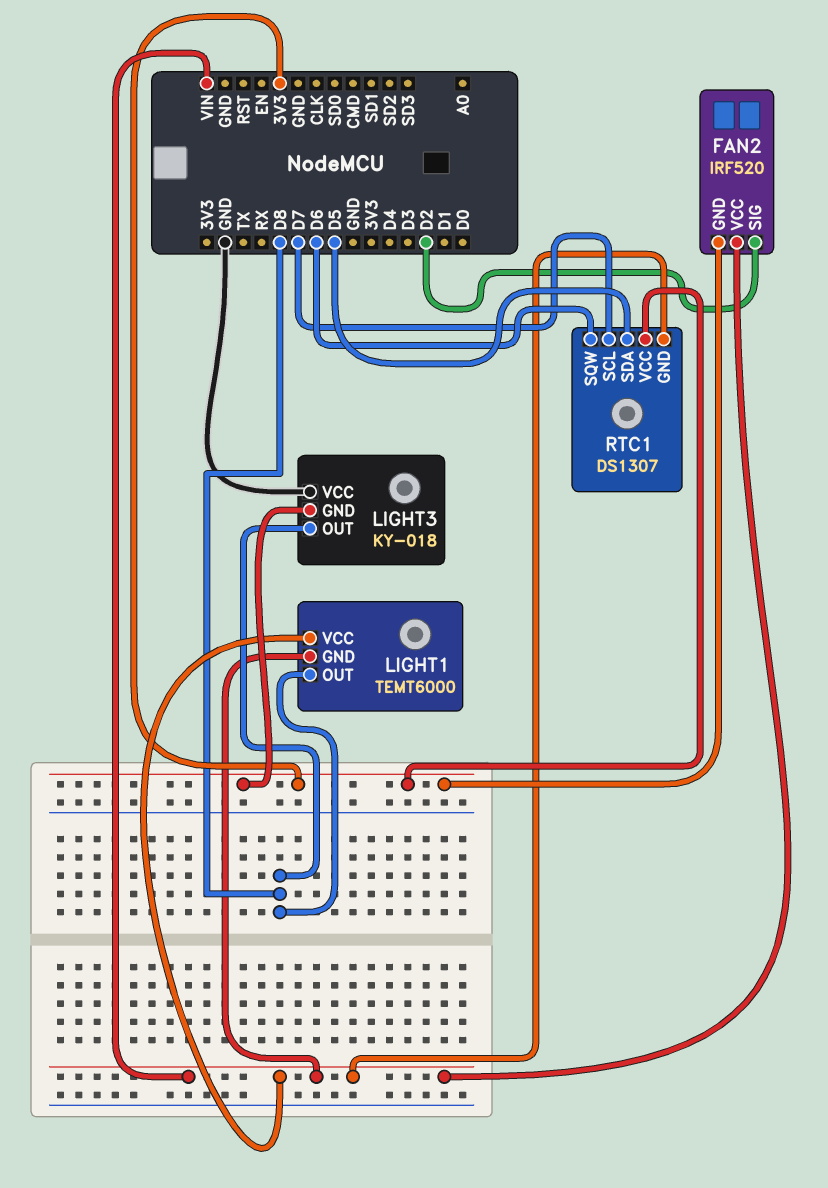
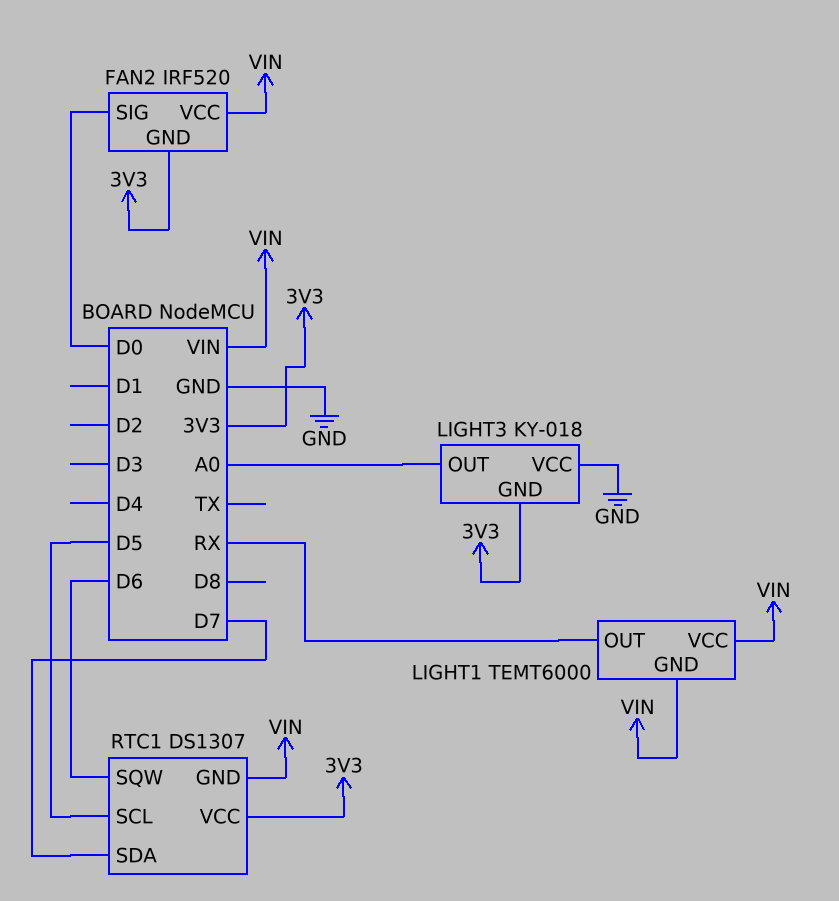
FAN2 pin SIG: D2 -> D0
LIGHT1 pin OUT: D8 -> RX
LIGHT3 pin OUT: D8 -> A0
RTC1 pin SCL: D7 -> D5
RTC1 pin SDA: D5 -> D7

